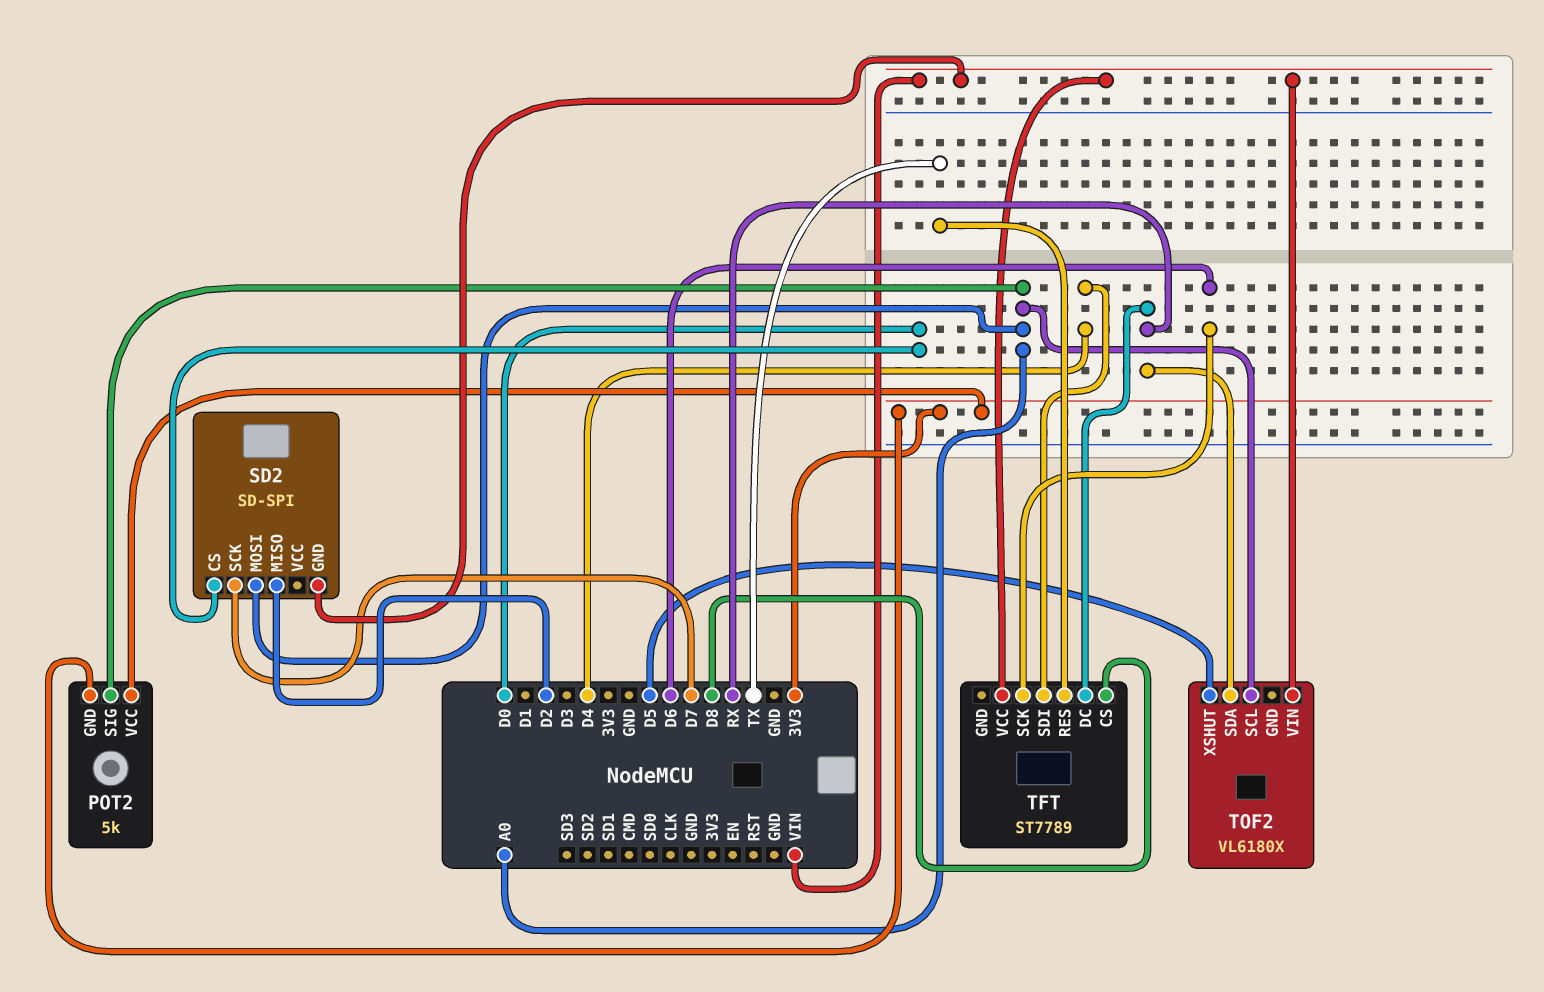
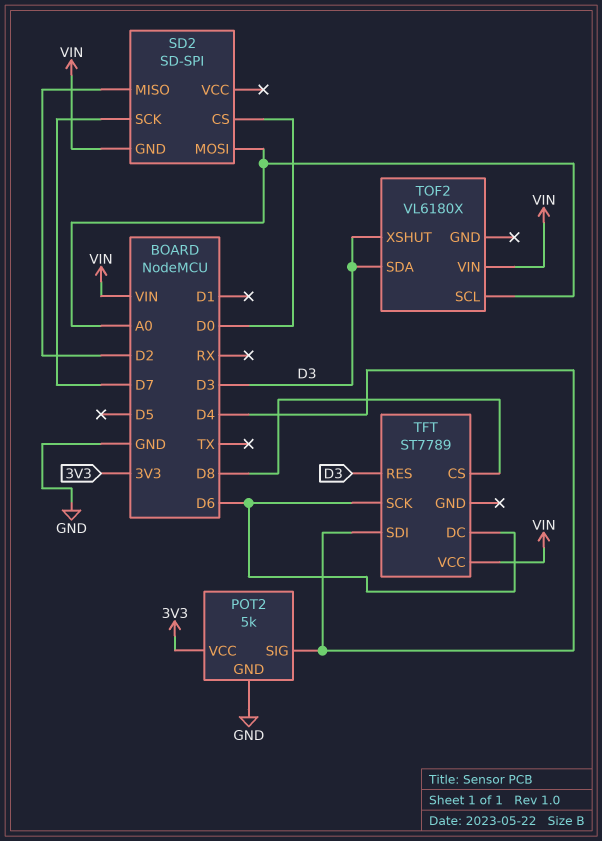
POT2 pin GND: 3V3 -> GND
POT2 pin SIG: A0 -> D4
TFT pin DC: RX -> D6
TFT pin RES: TX -> D3
TOF2 pin SDA: RX -> D3
TOF2 pin XSHUT: D5 -> D3

